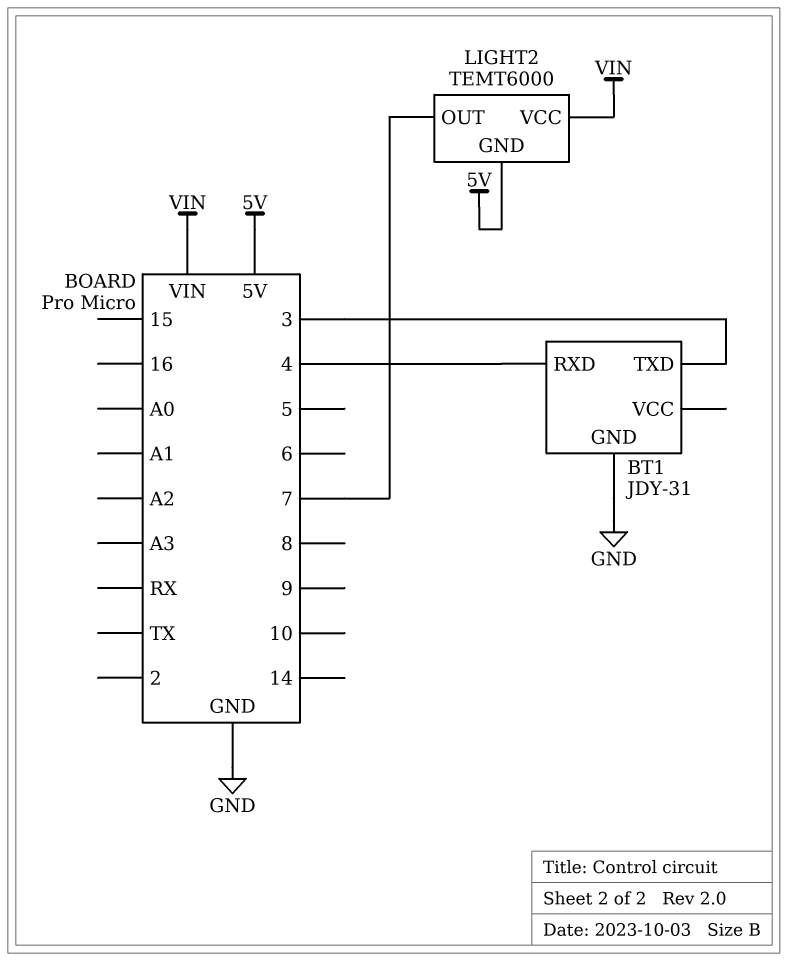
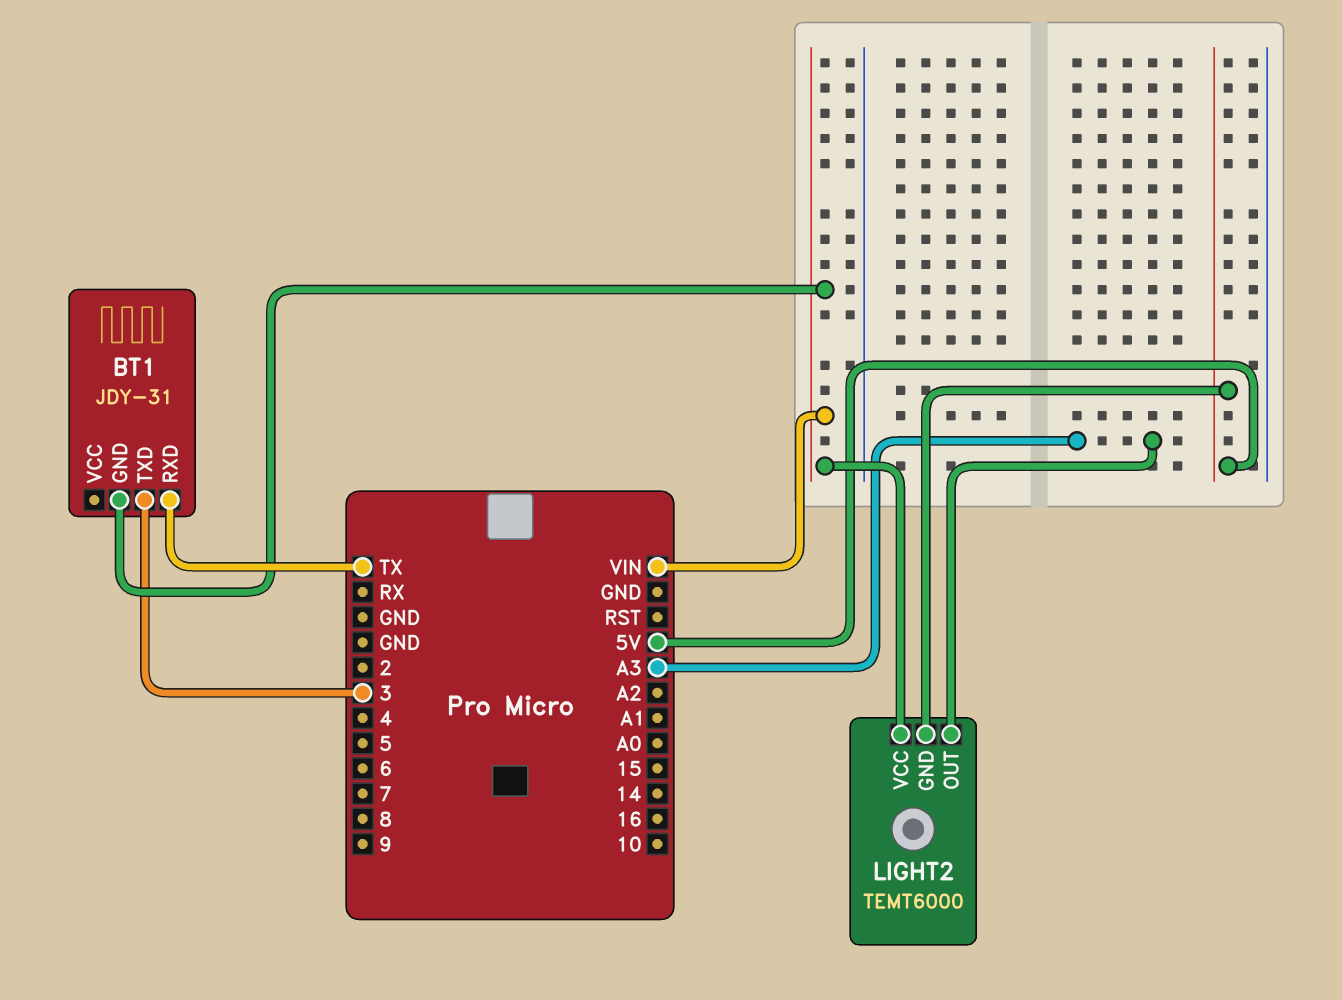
BT1 pin GND: GND -> VIN
BT1 pin RXD: 4 -> TX
LIGHT2 pin OUT: 7 -> A3

